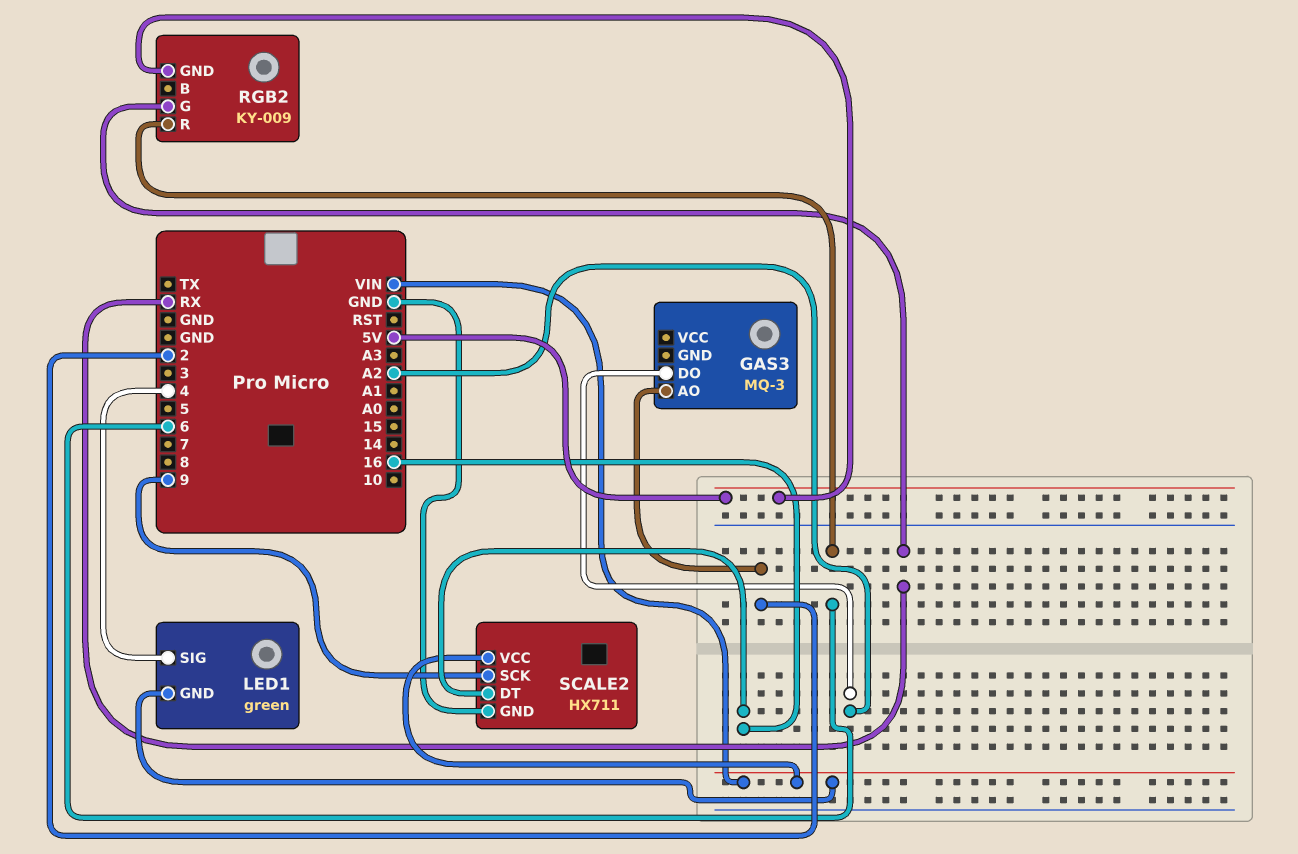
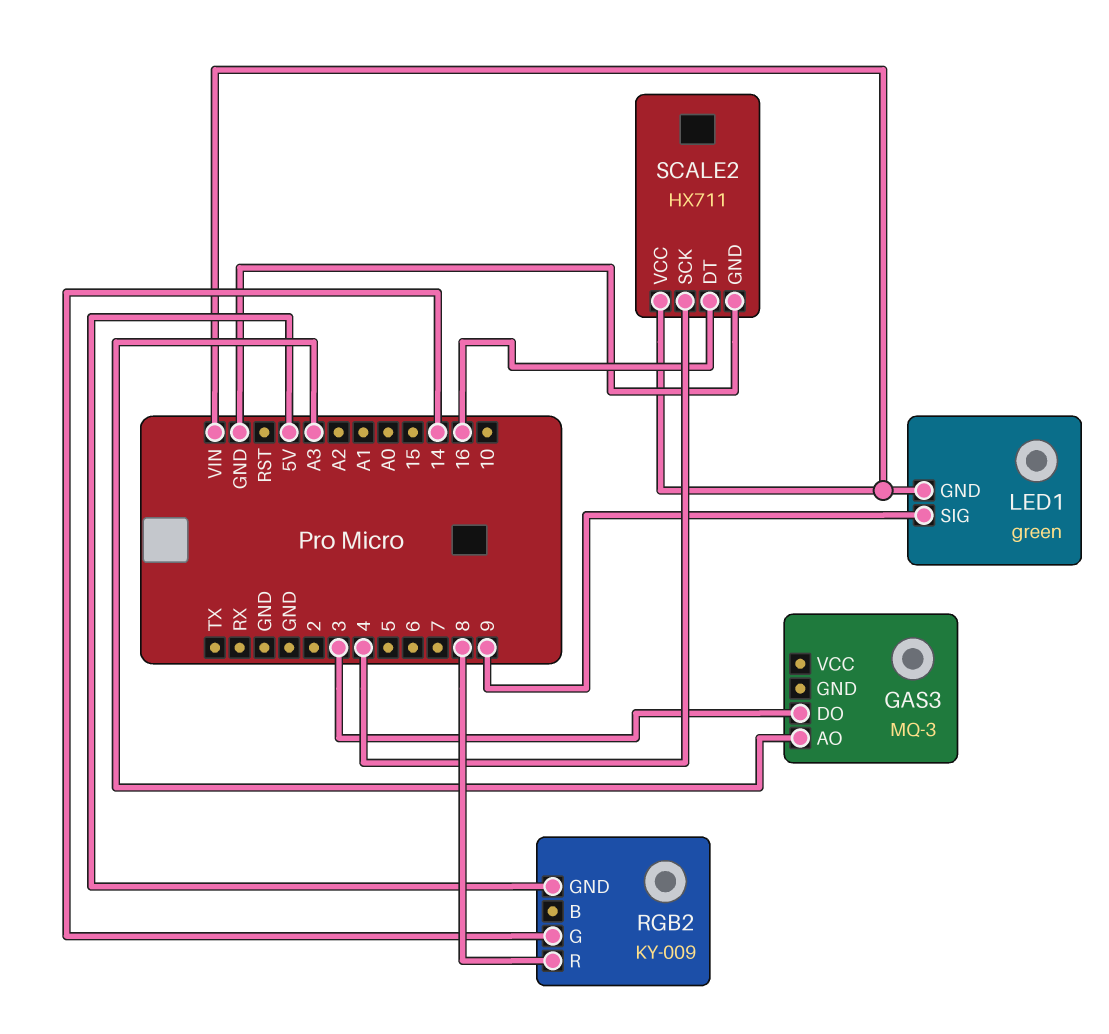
GAS3 pin AO: 2 -> A3
GAS3 pin DO: A2 -> 3
LED1 pin SIG: 4 -> 9
RGB2 pin G: RX -> 14
RGB2 pin R: 6 -> 8
SCALE2 pin SCK: 9 -> 4

